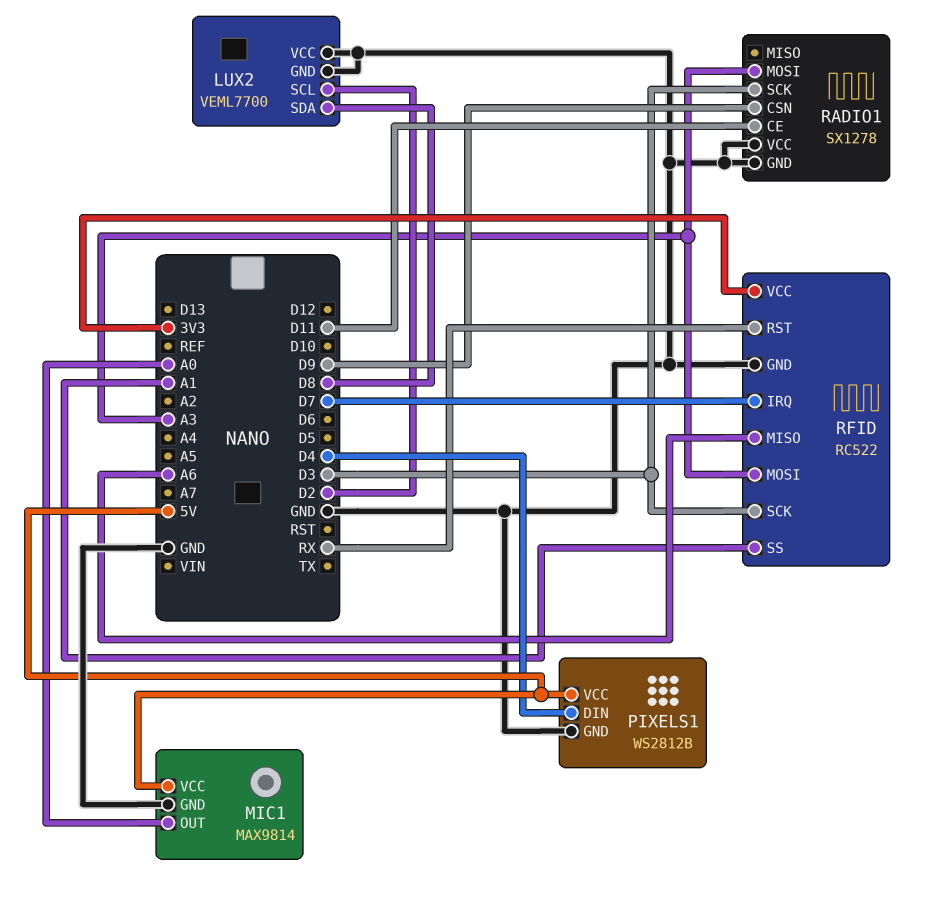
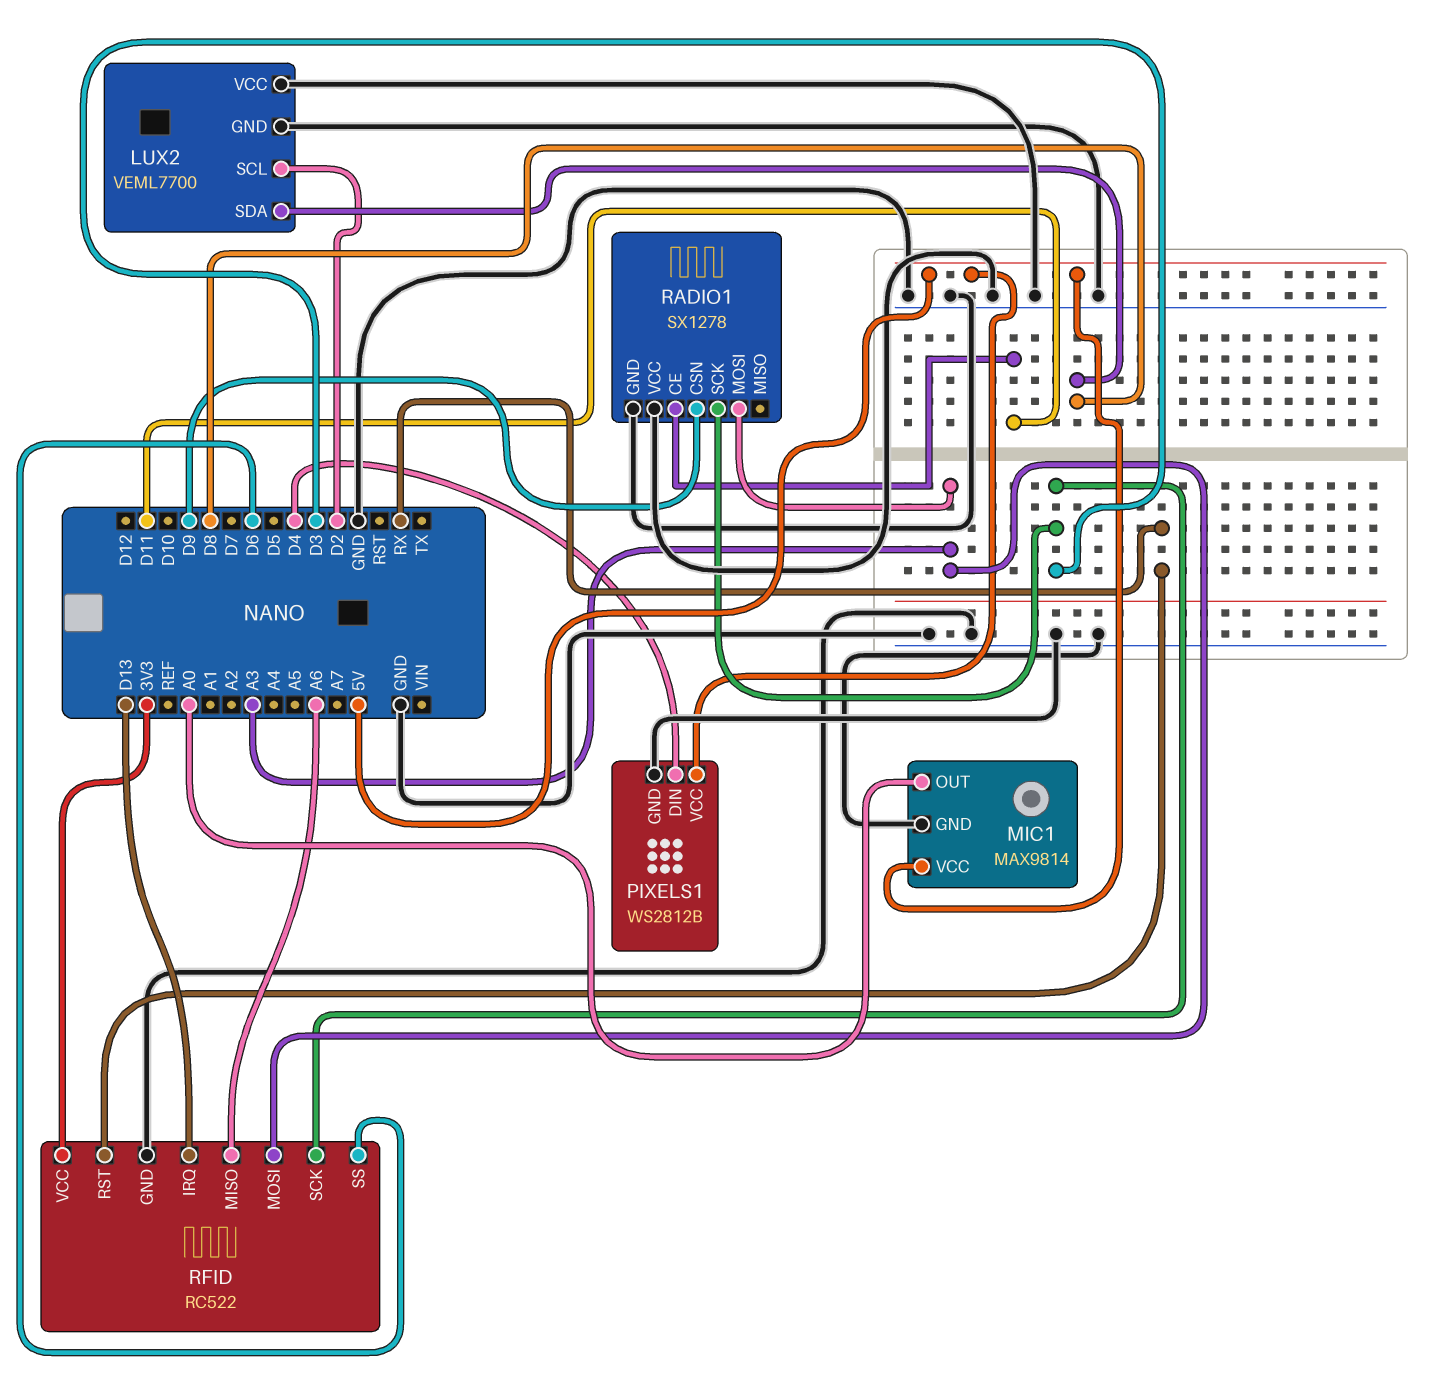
RFID pin IRQ: D7 -> D13
RFID pin SS: A1 -> D6

